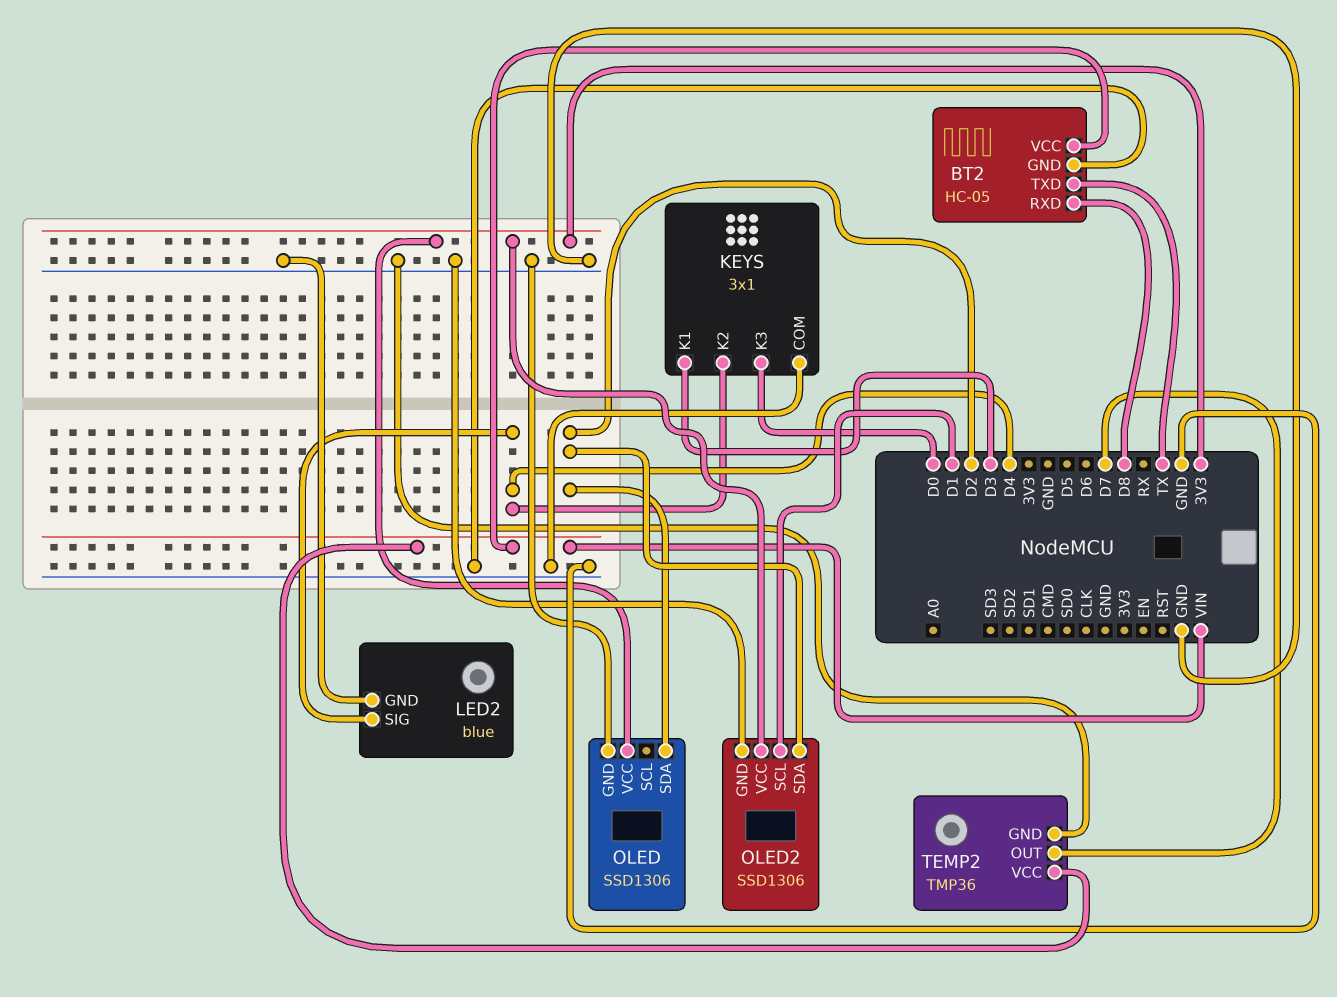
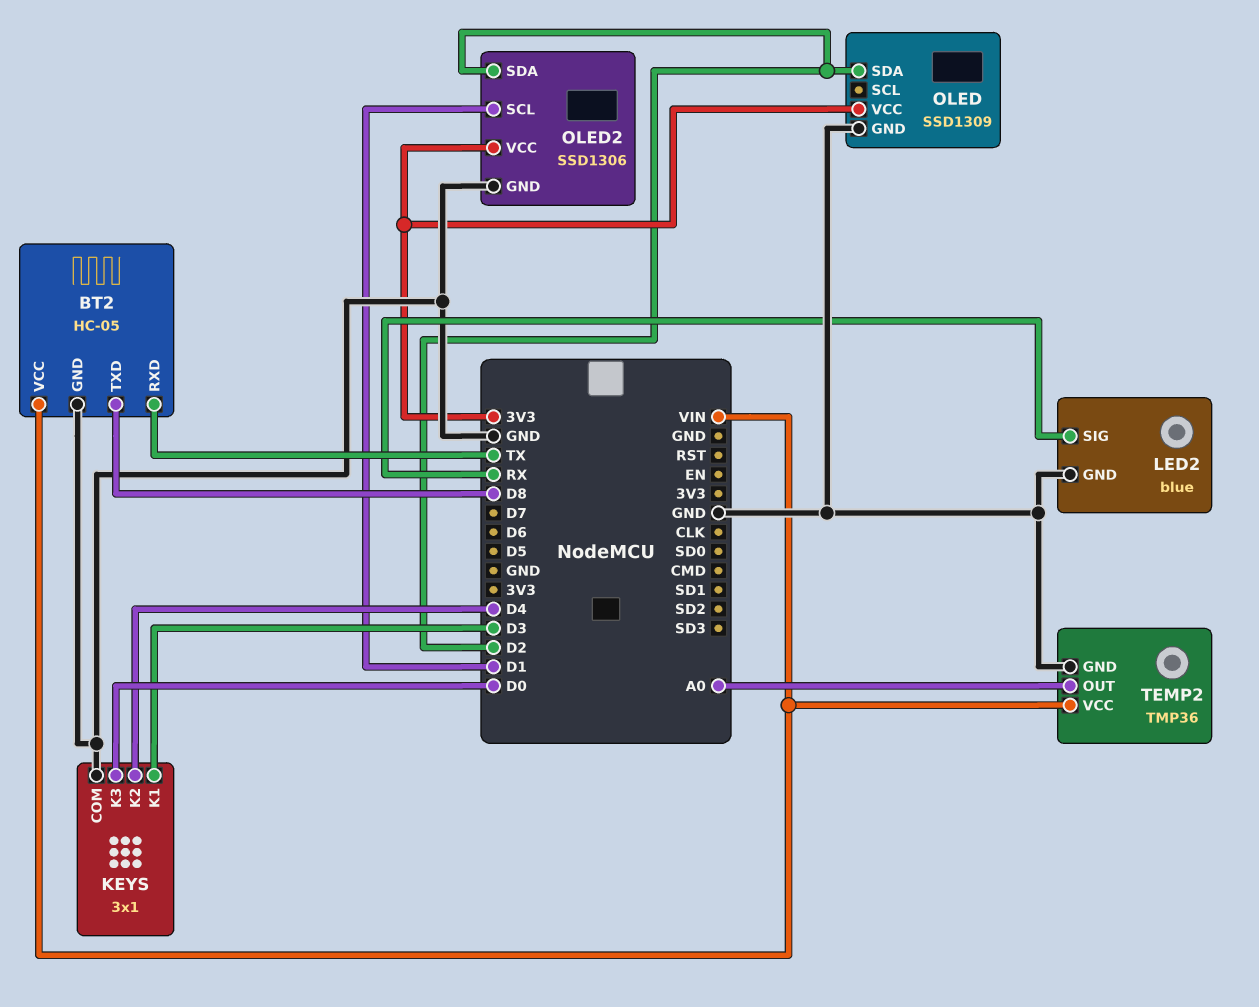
BT2 pin RXD: D8 -> TX
BT2 pin TXD: TX -> D8
LED2 pin SIG: D4 -> RX
OLED: SSD1306 -> SSD1309
TEMP2 pin OUT: D7 -> A0

